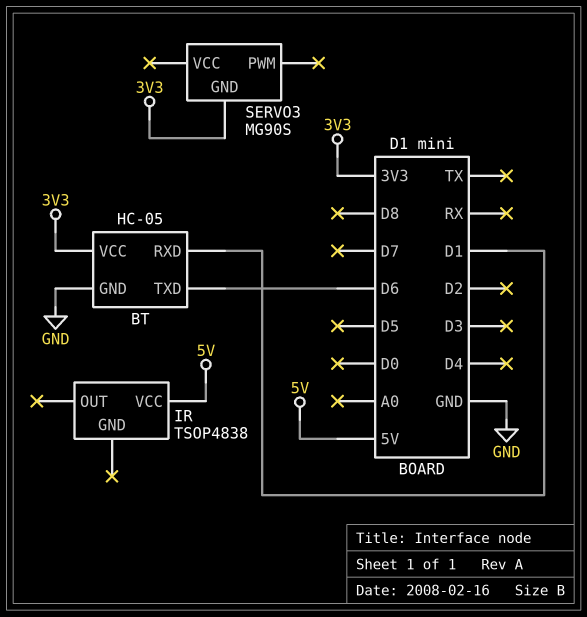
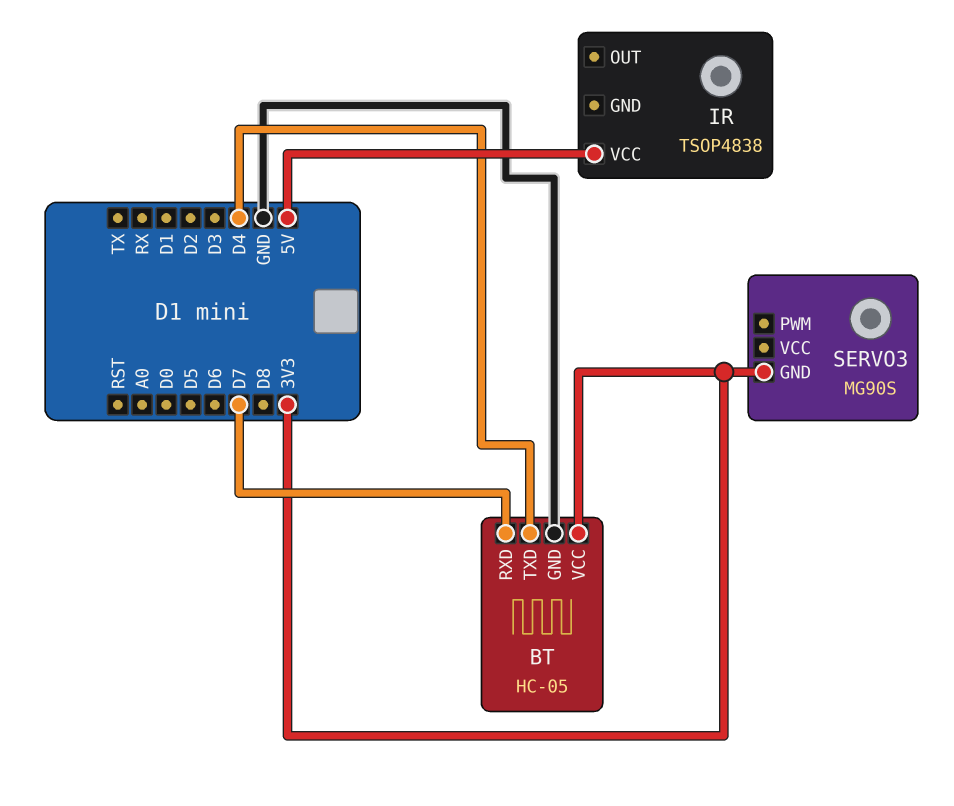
BT pin RXD: D1 -> D7
BT pin TXD: D6 -> D4

